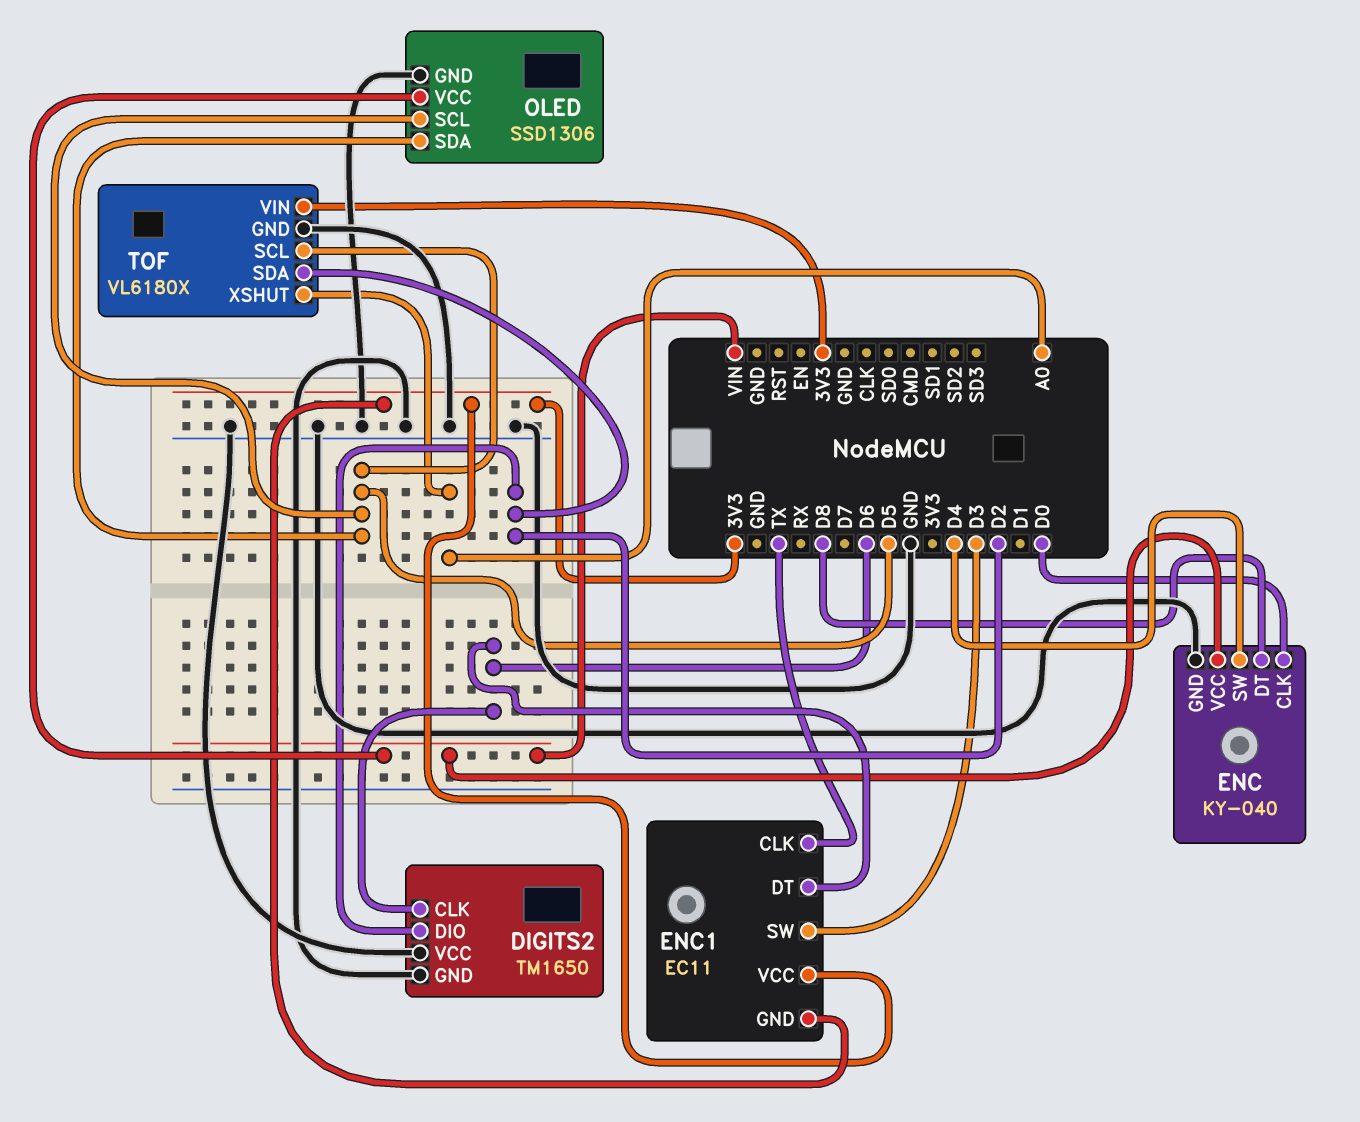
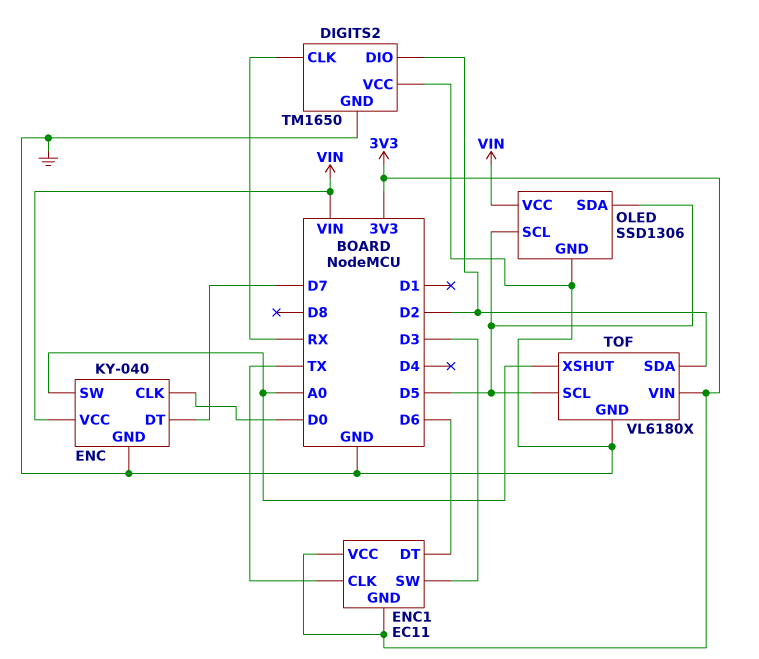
DIGITS2 pin CLK: D6 -> RX
ENC pin DT: D8 -> D7
ENC pin SW: D4 -> A0

